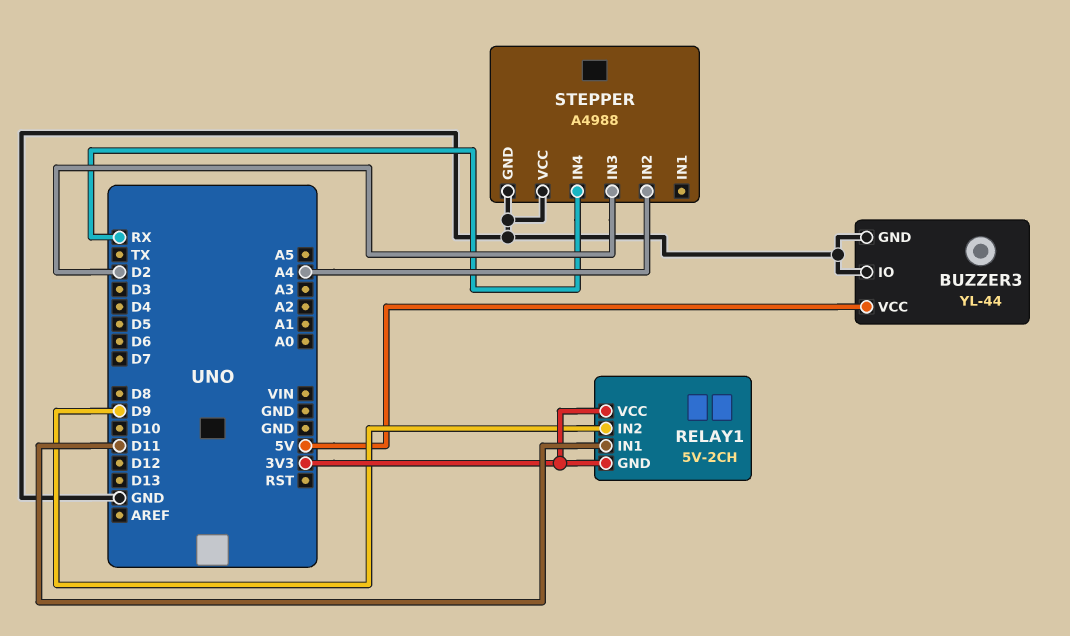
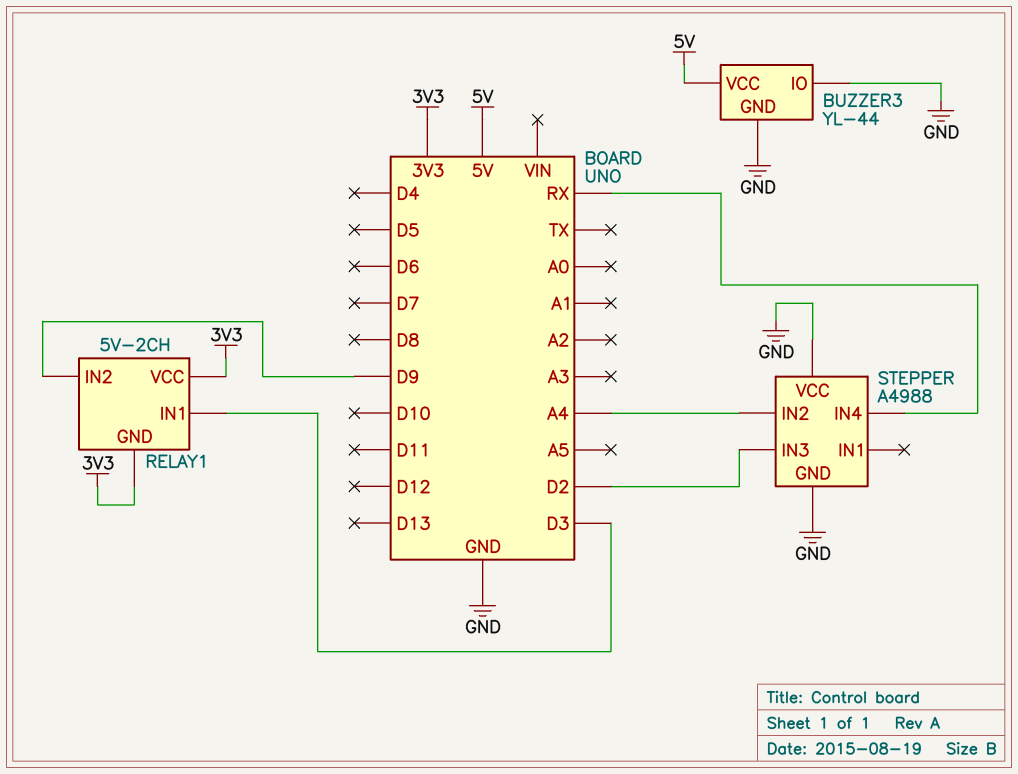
RELAY1 pin IN1: D11 -> D3

